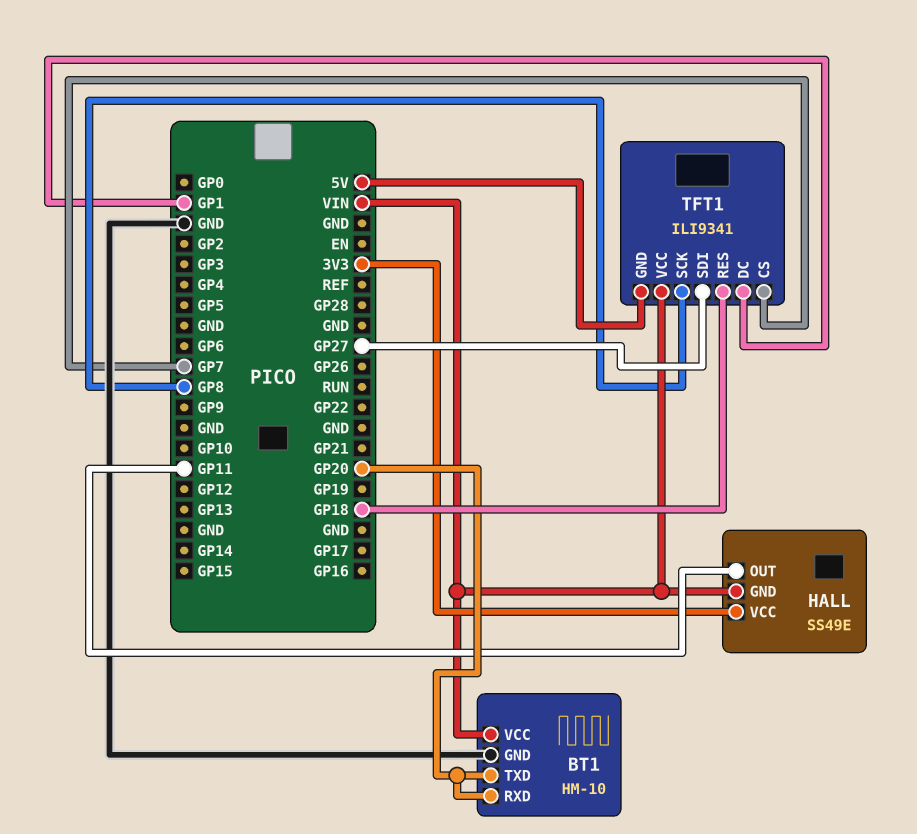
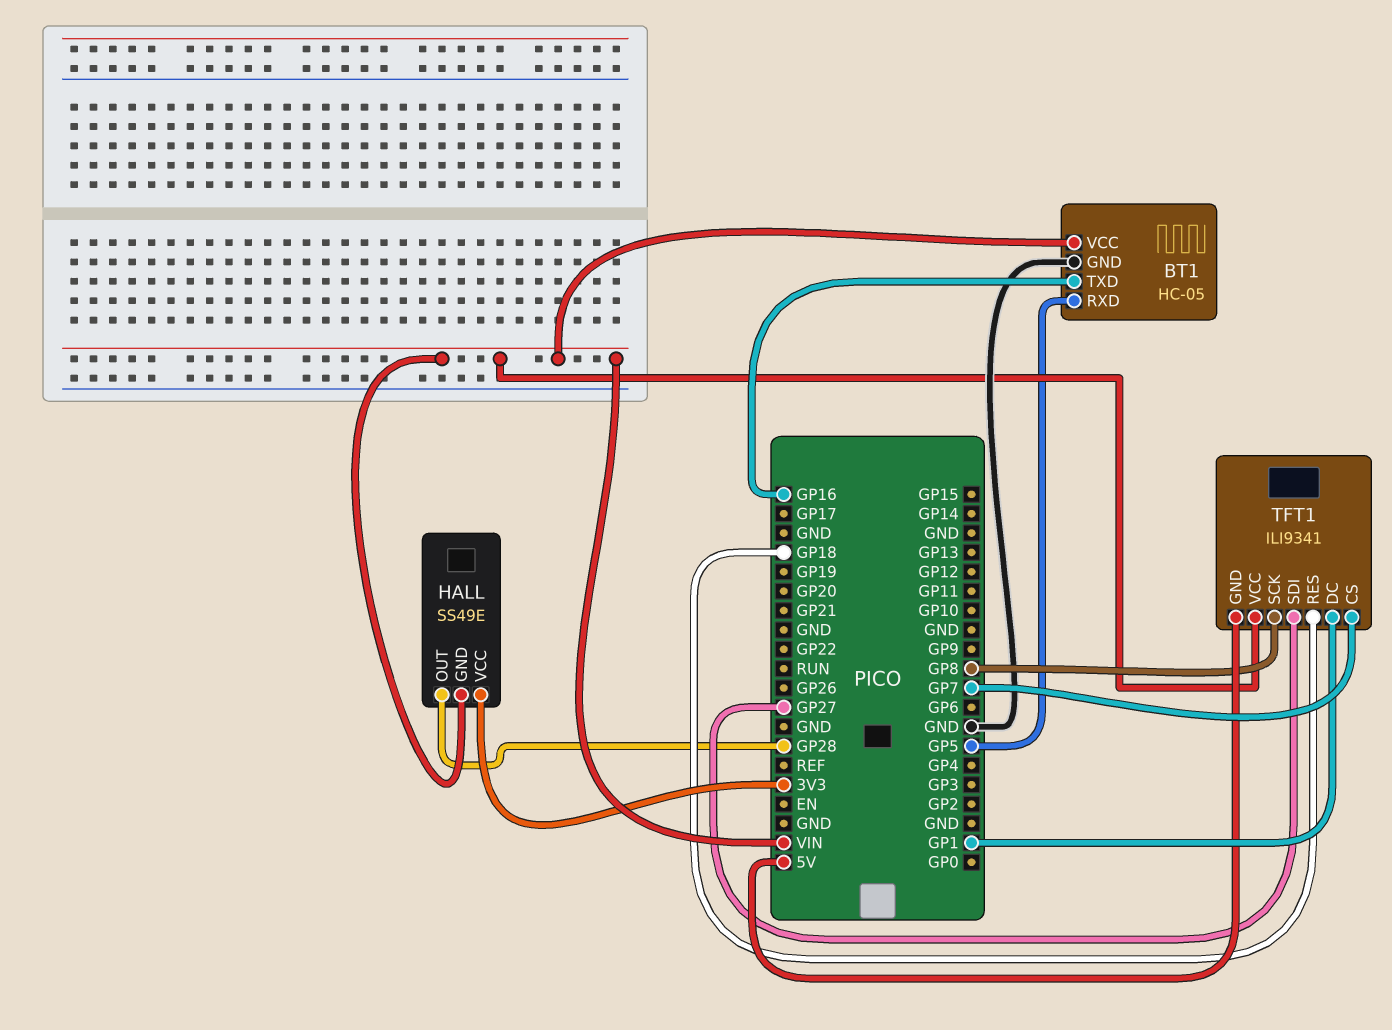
BT1: HM-10 -> HC-05
BT1 pin RXD: GP20 -> GP5
BT1 pin TXD: GP20 -> GP16
HALL pin OUT: GP11 -> GP28

